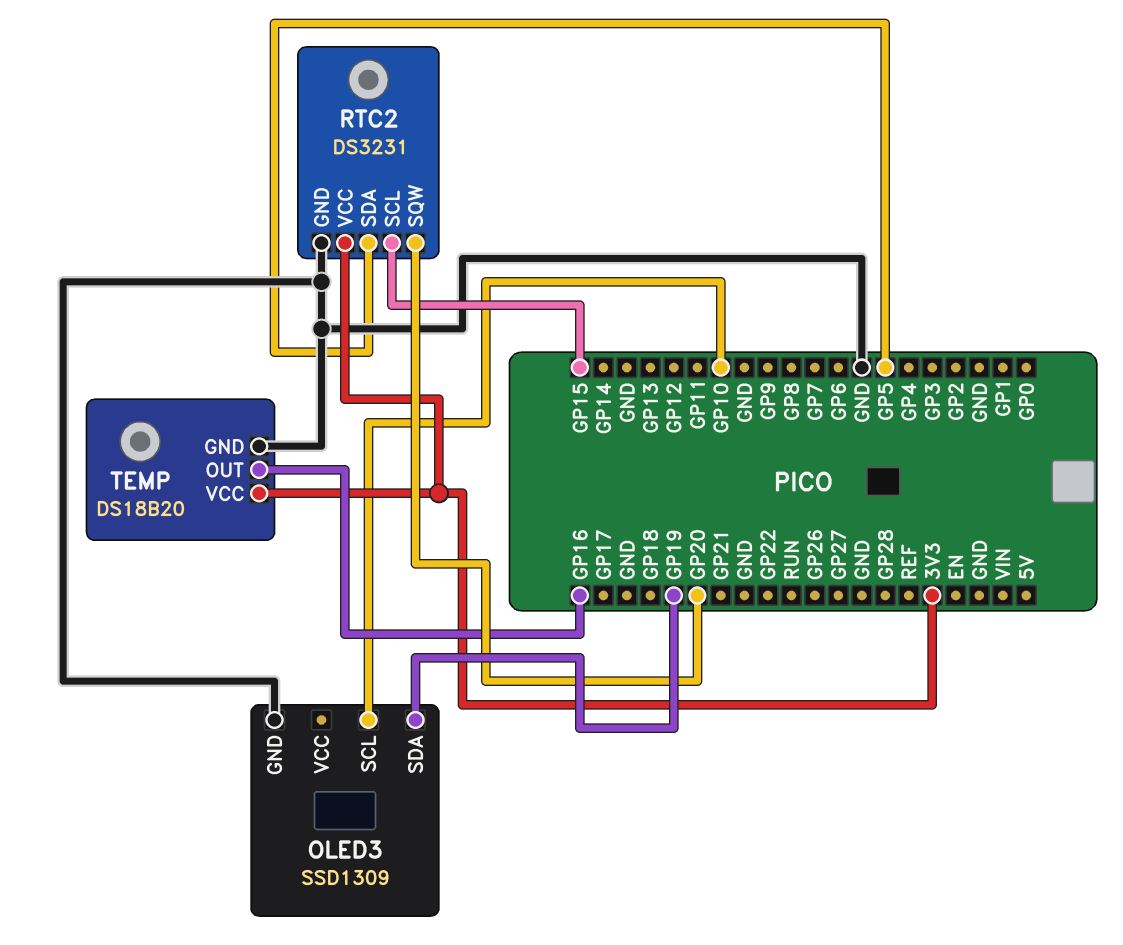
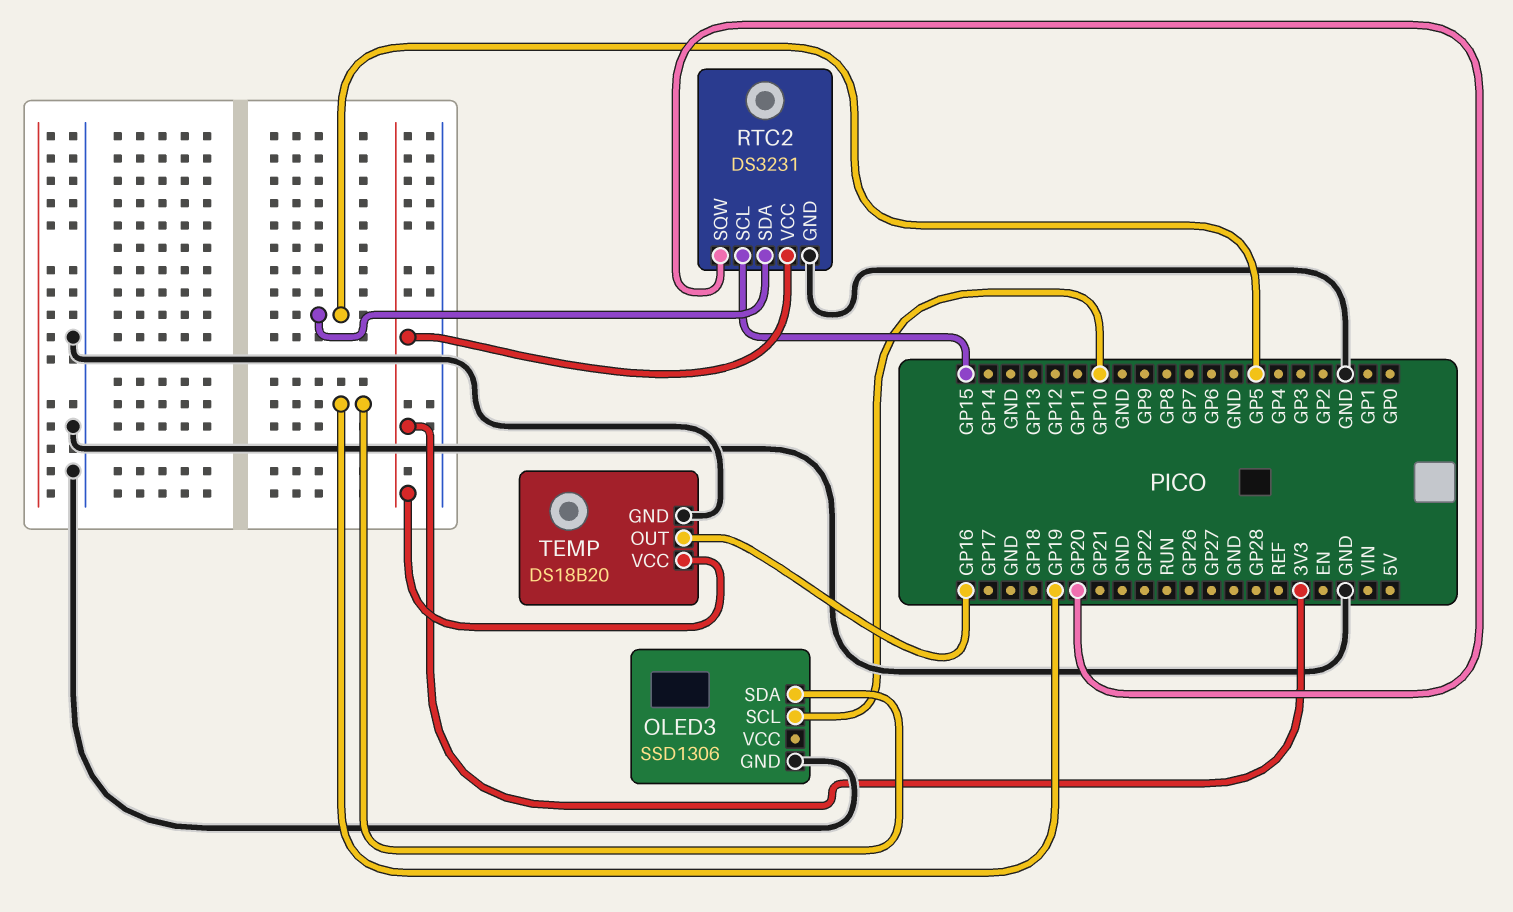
OLED3: SSD1309 -> SSD1306

